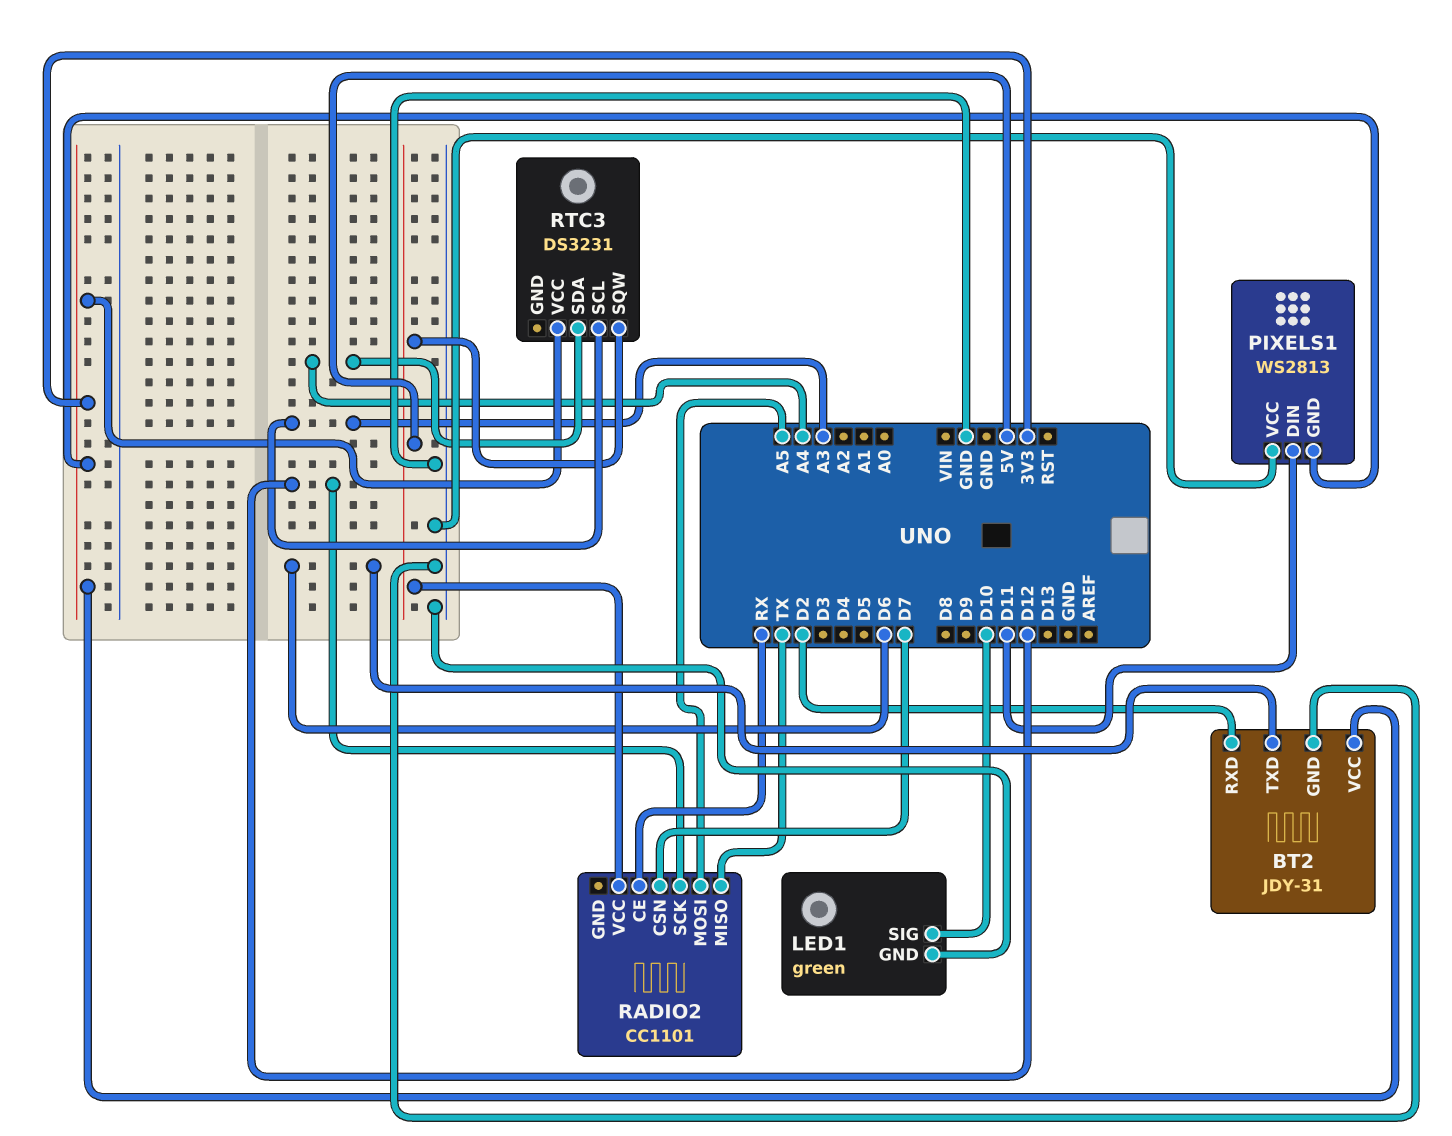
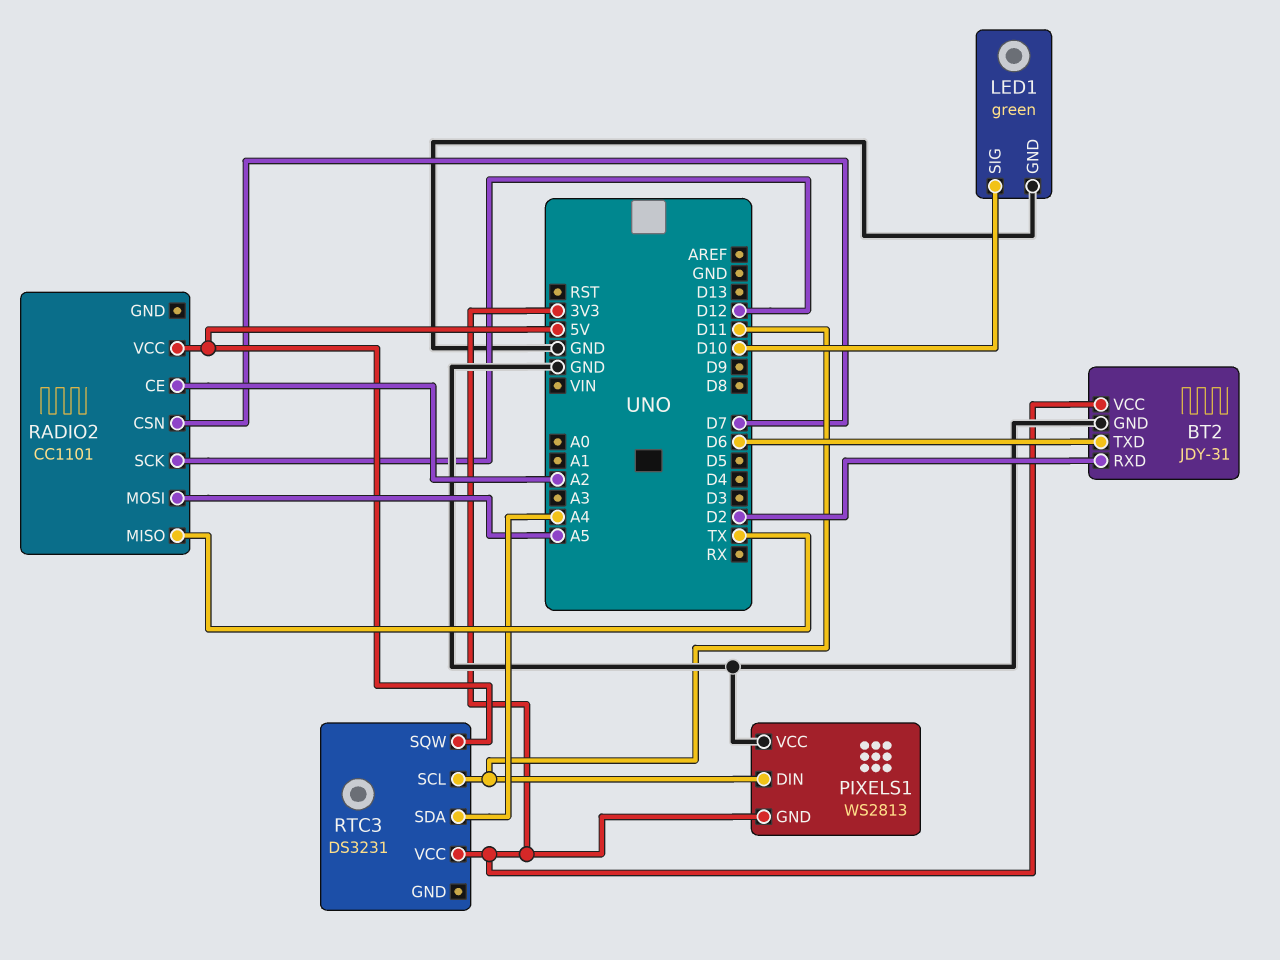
RADIO2 pin CE: RX -> A2
RTC3 pin SCL: A3 -> D11

